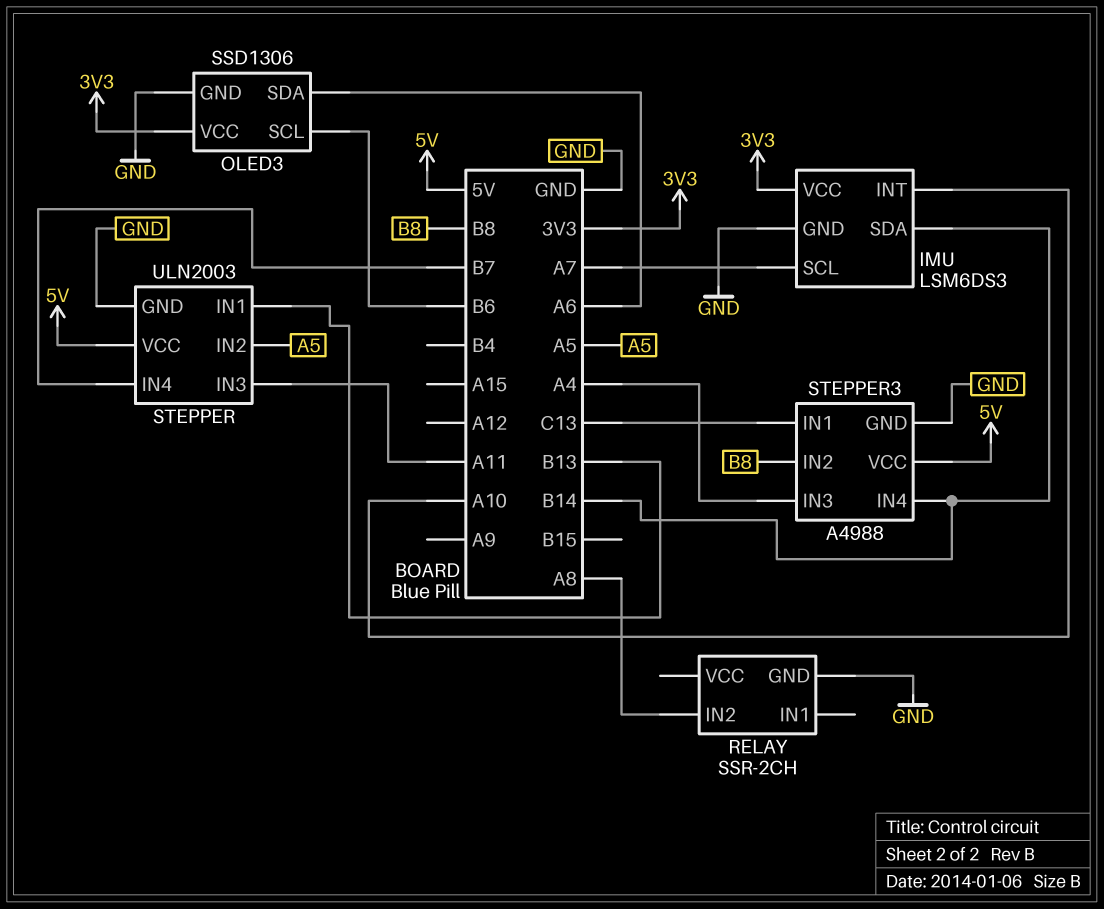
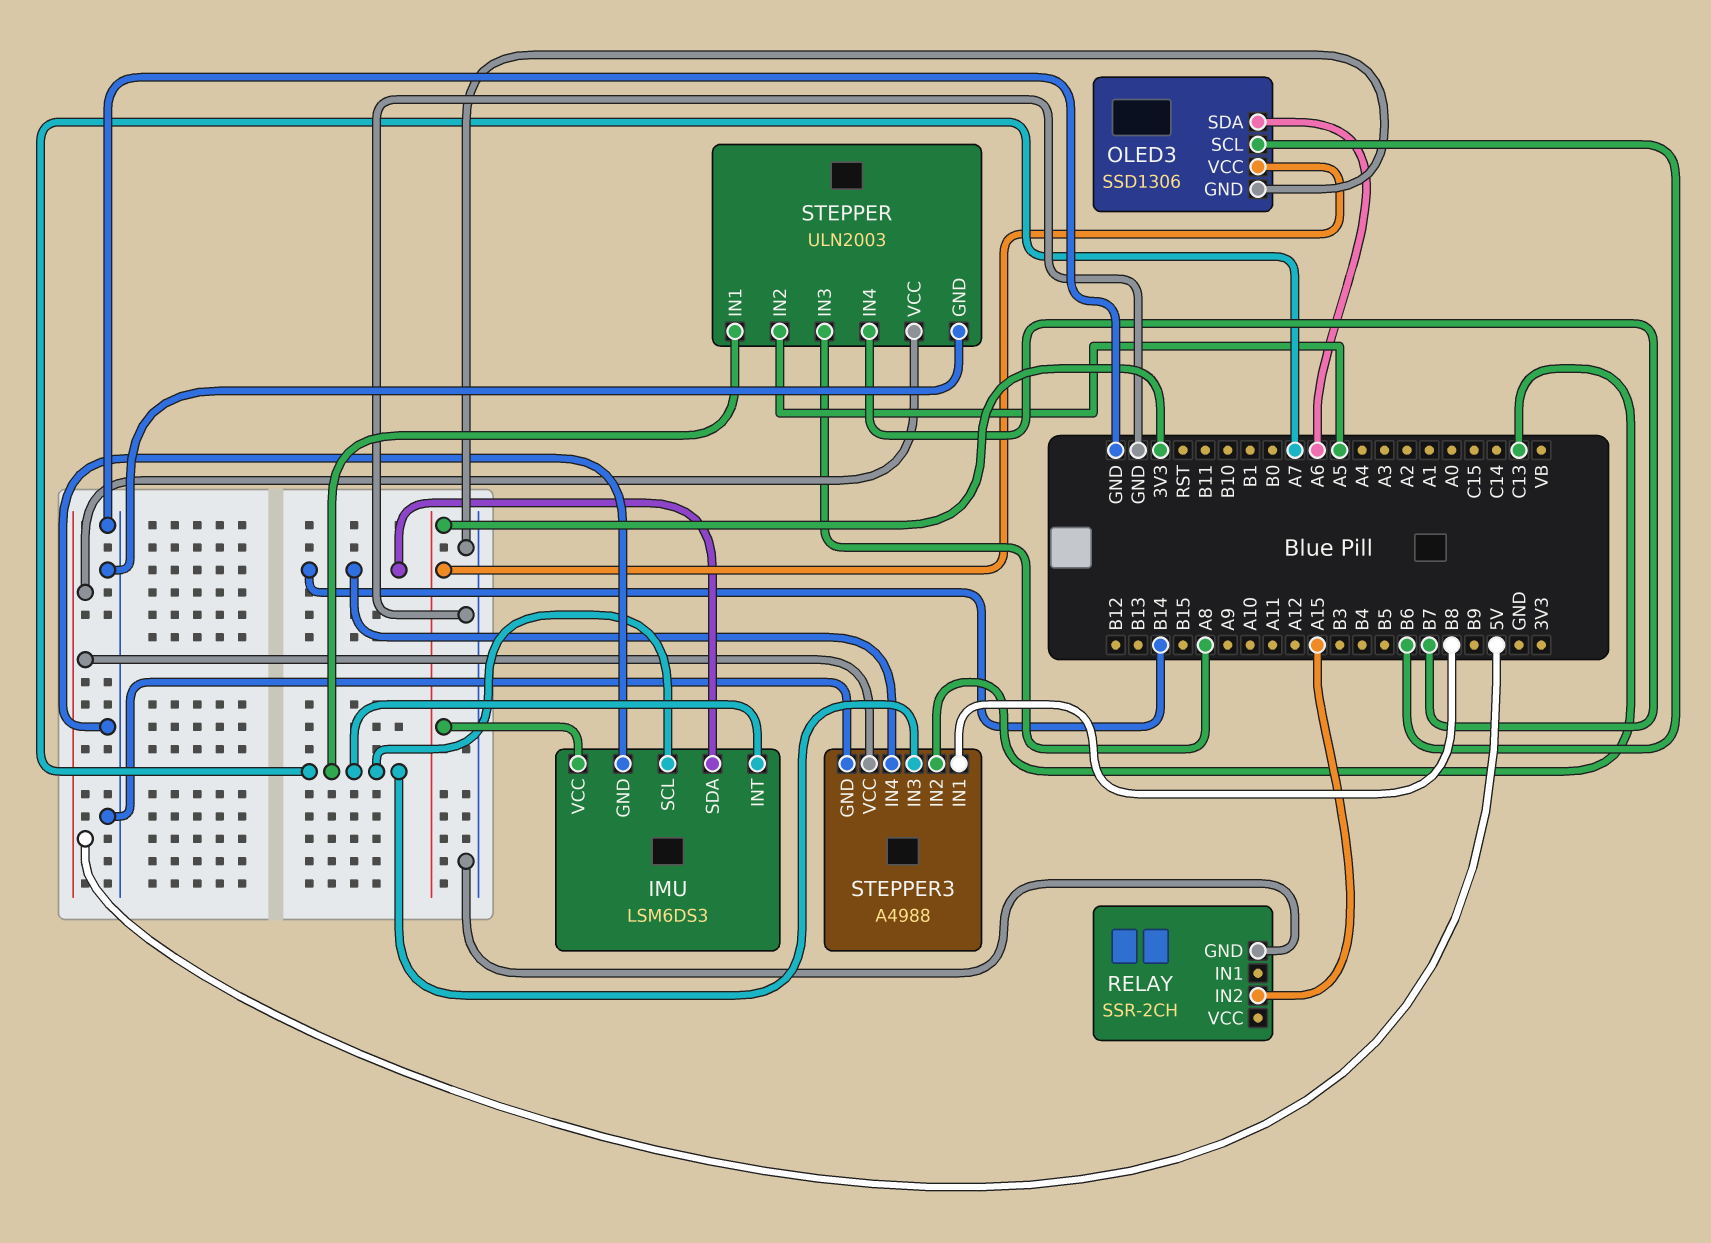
IMU pin INT: A10 -> A7
RELAY pin IN2: A8 -> A15
STEPPER pin IN1: B13 -> A7
STEPPER pin IN3: A11 -> A8
STEPPER3 pin IN1: C13 -> B8
STEPPER3 pin IN2: B8 -> C13
STEPPER3 pin IN3: A4 -> A7

